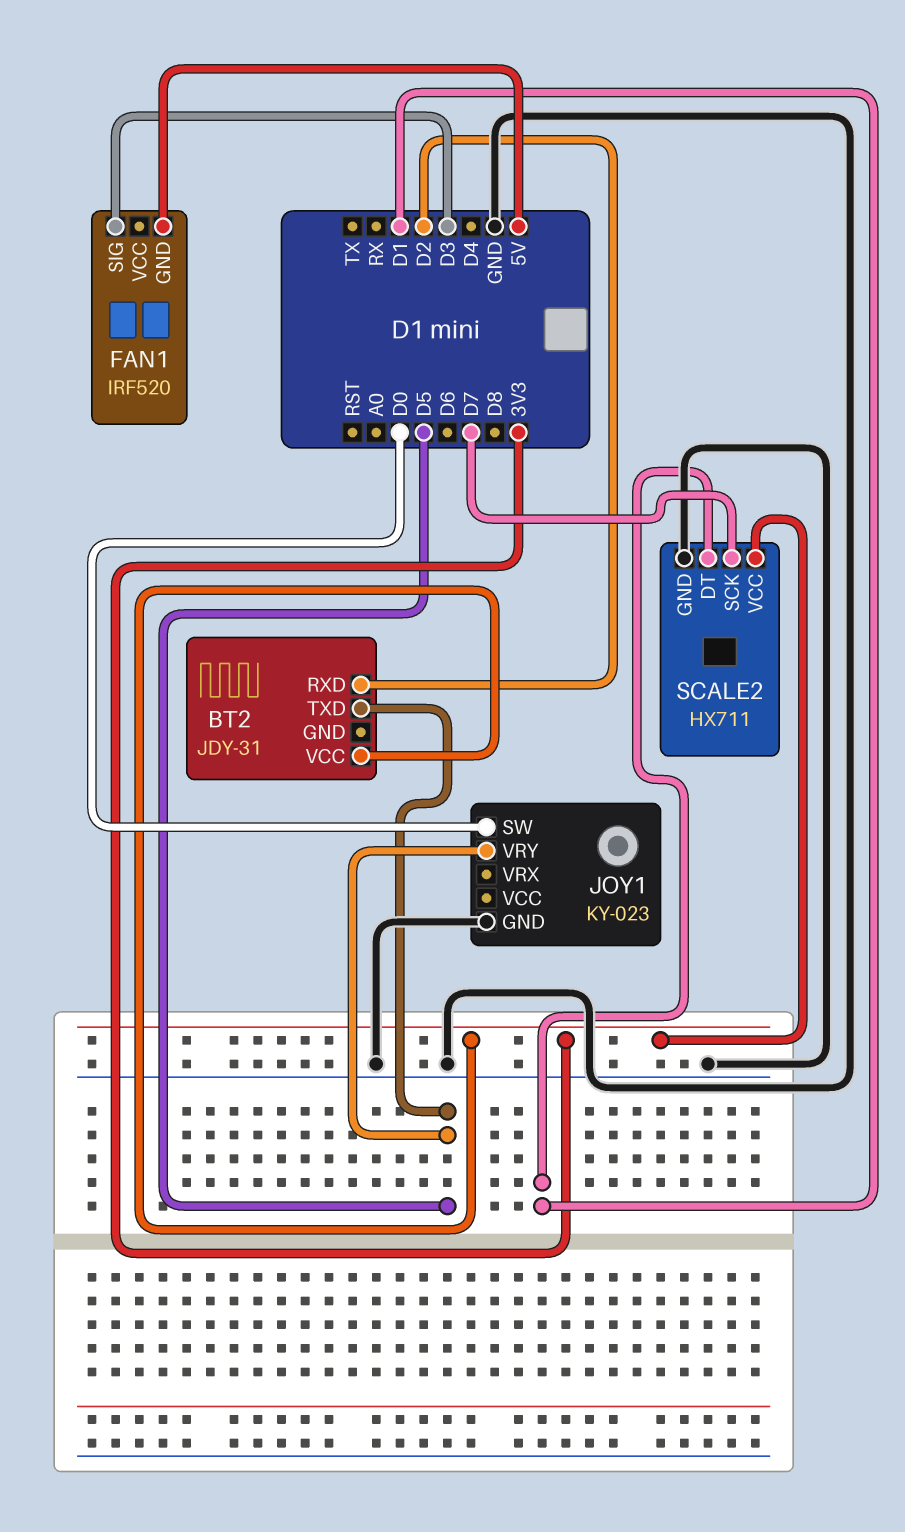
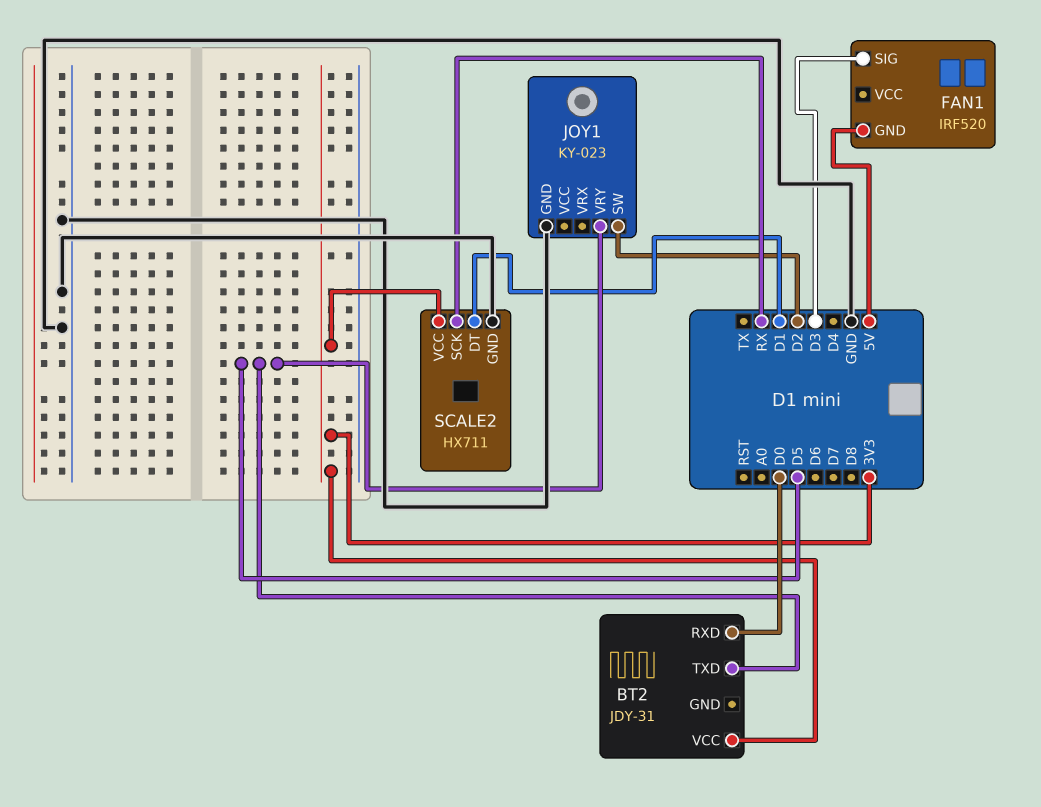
BT2 pin RXD: D2 -> D0
JOY1 pin SW: D0 -> D2
SCALE2 pin SCK: D7 -> RX

